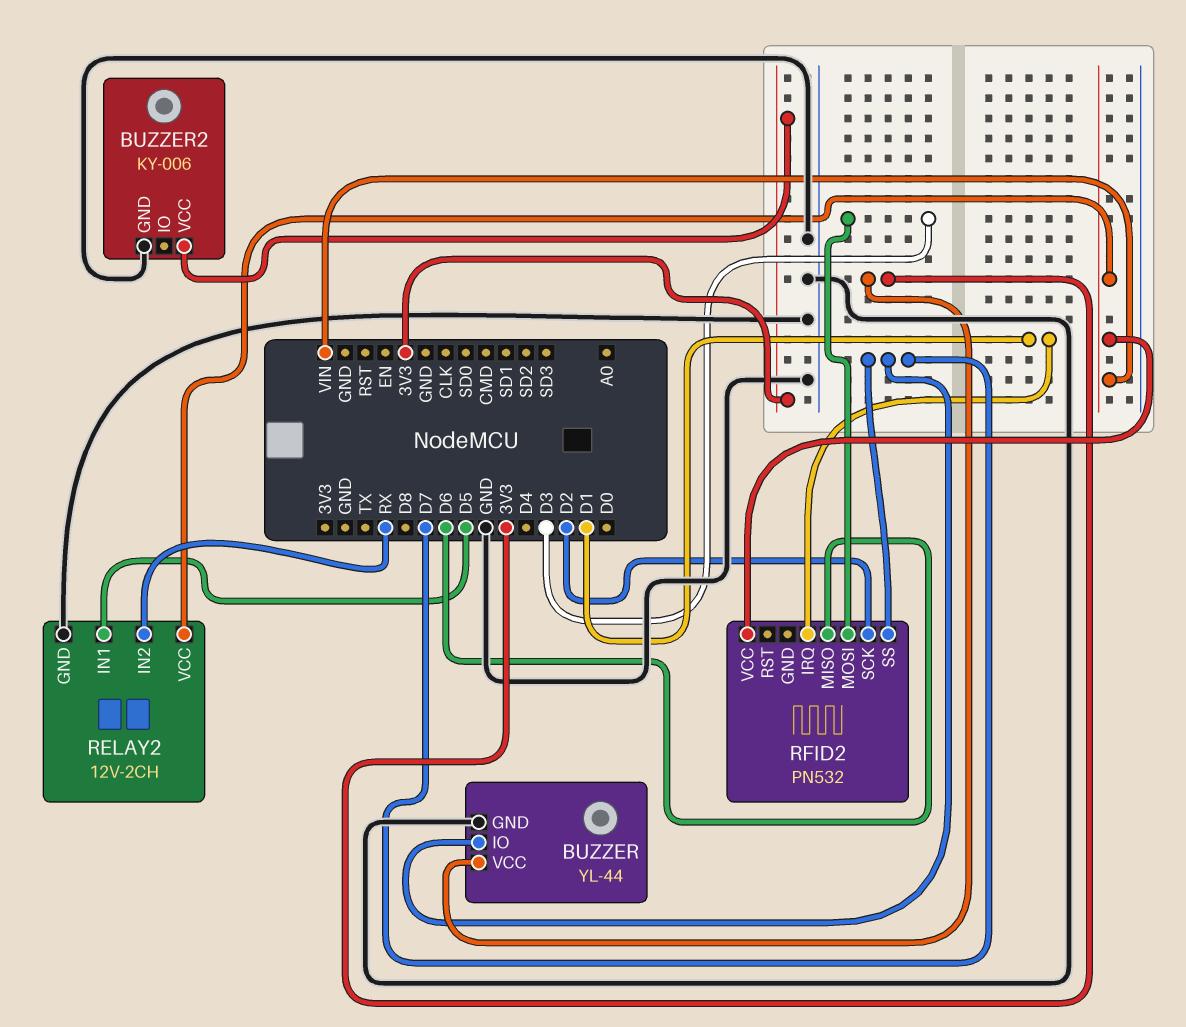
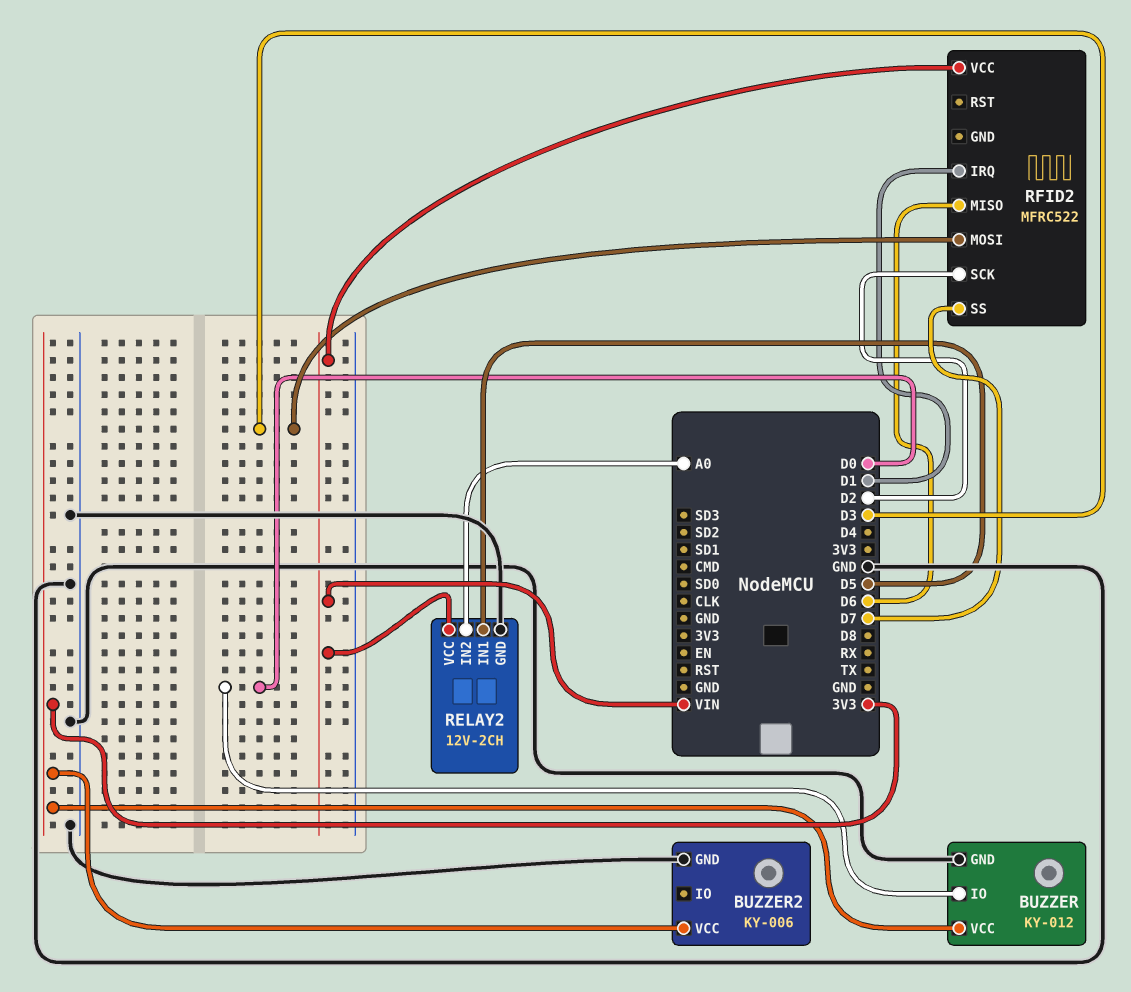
BUZZER: YL-44 -> KY-012
BUZZER pin IO: D7 -> D0
RELAY2 pin IN2: RX -> A0
RFID2: PN532 -> MFRC522

